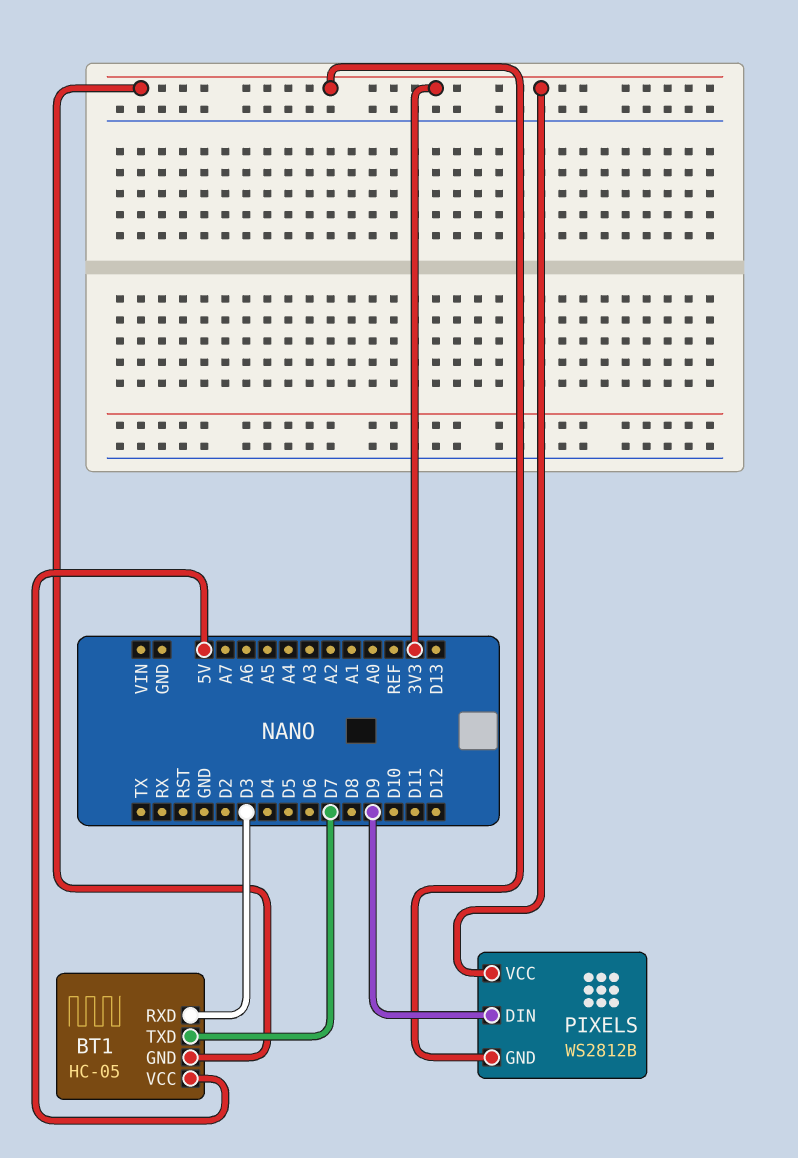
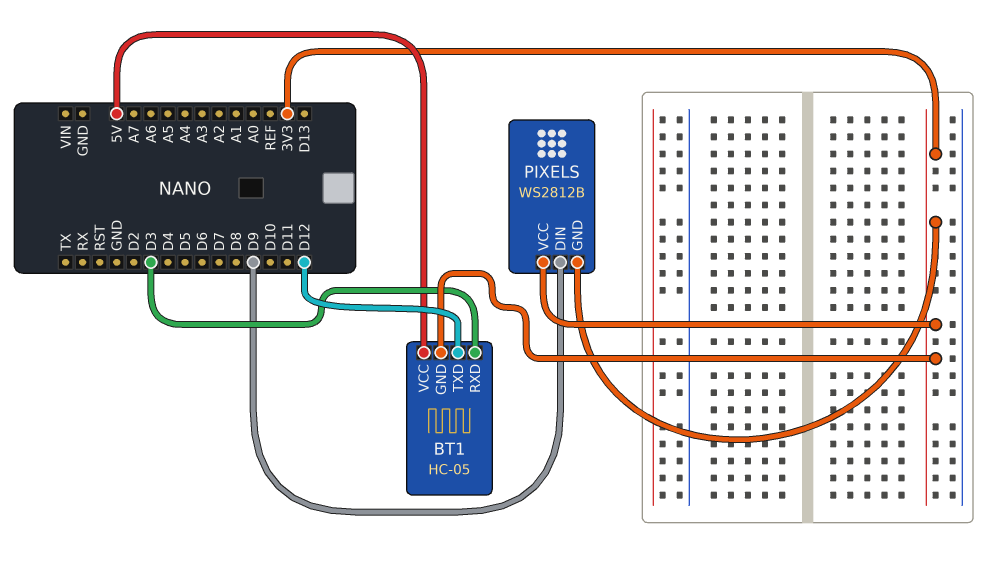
BT1 pin TXD: D7 -> D12

